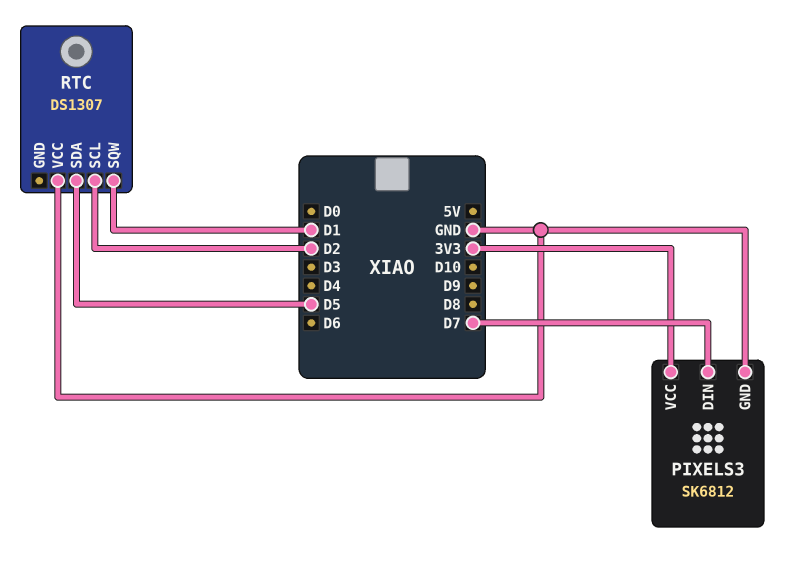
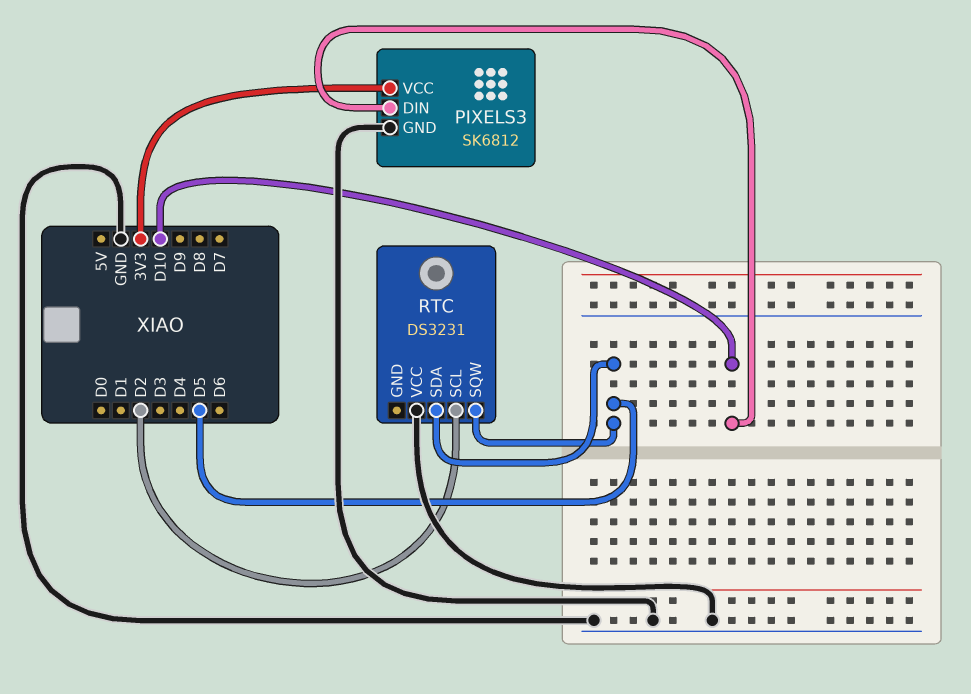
PIXELS3 pin DIN: D7 -> D10
RTC: DS1307 -> DS3231
RTC pin SQW: D1 -> D5

